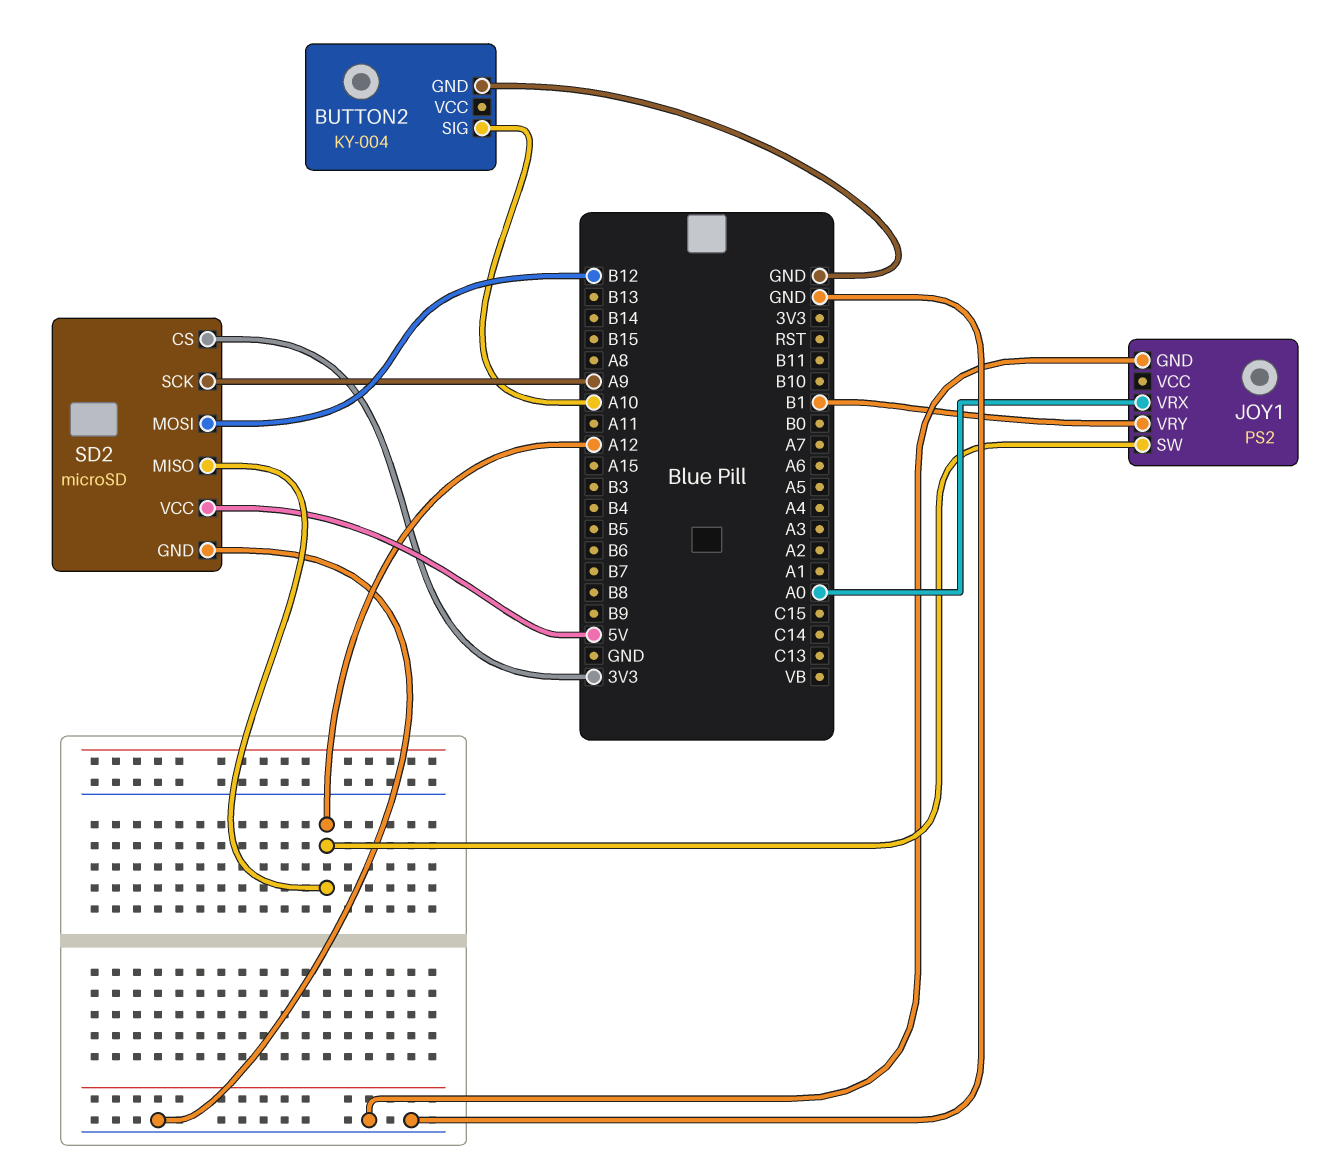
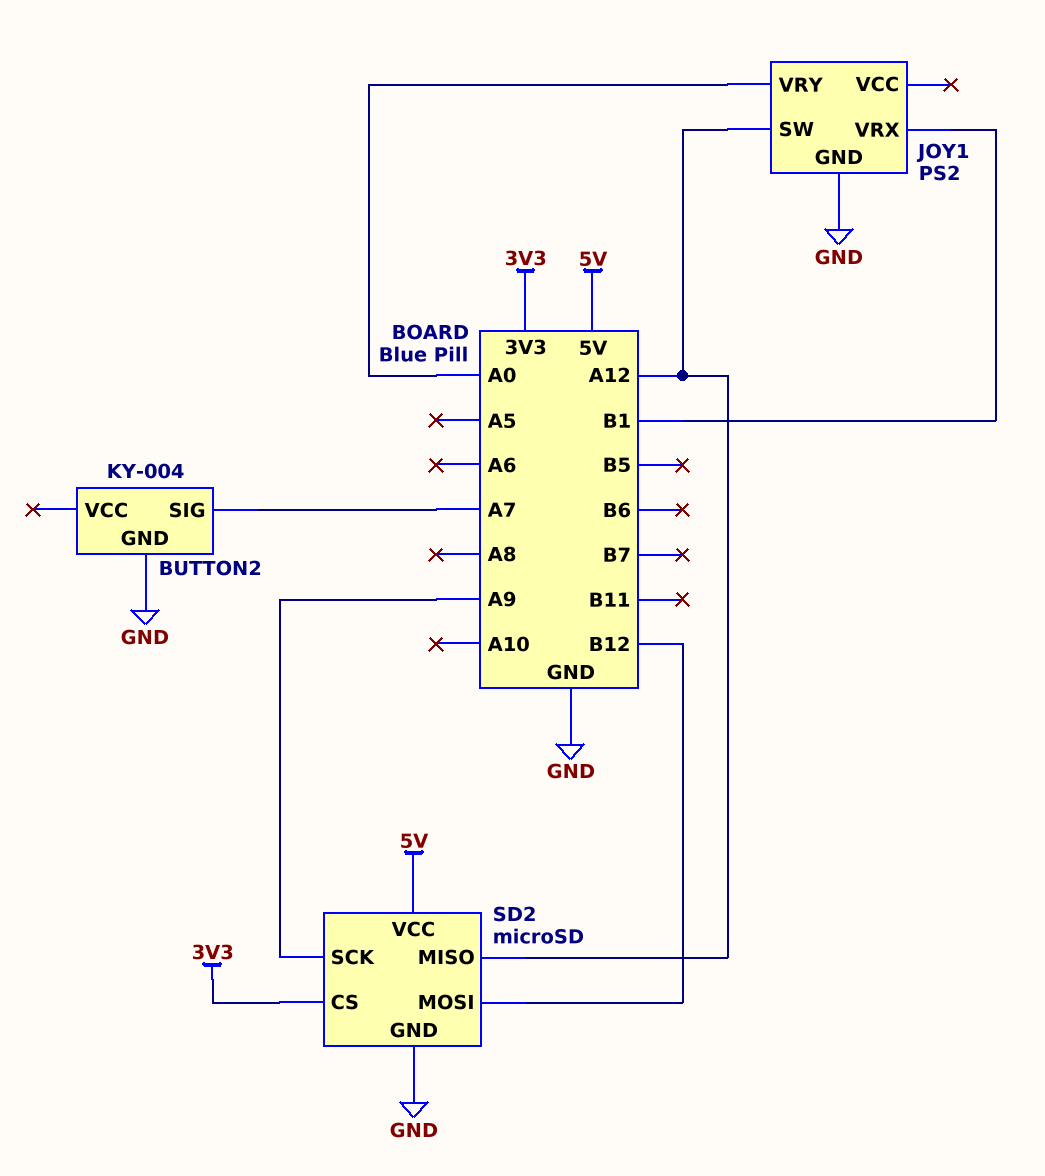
BUTTON2 pin SIG: A10 -> A7
JOY1 pin VRX: A0 -> B1
JOY1 pin VRY: B1 -> A0

